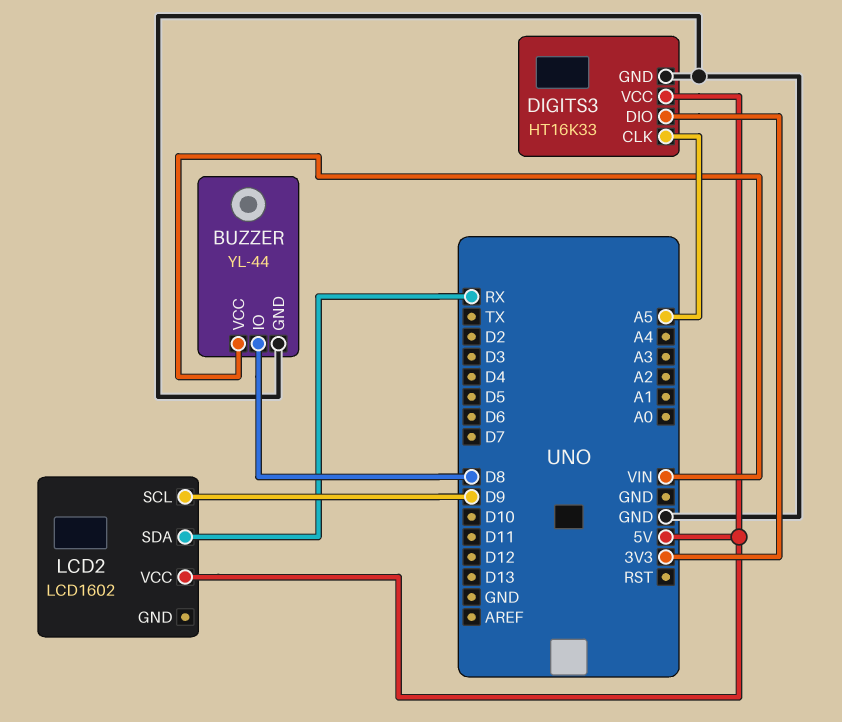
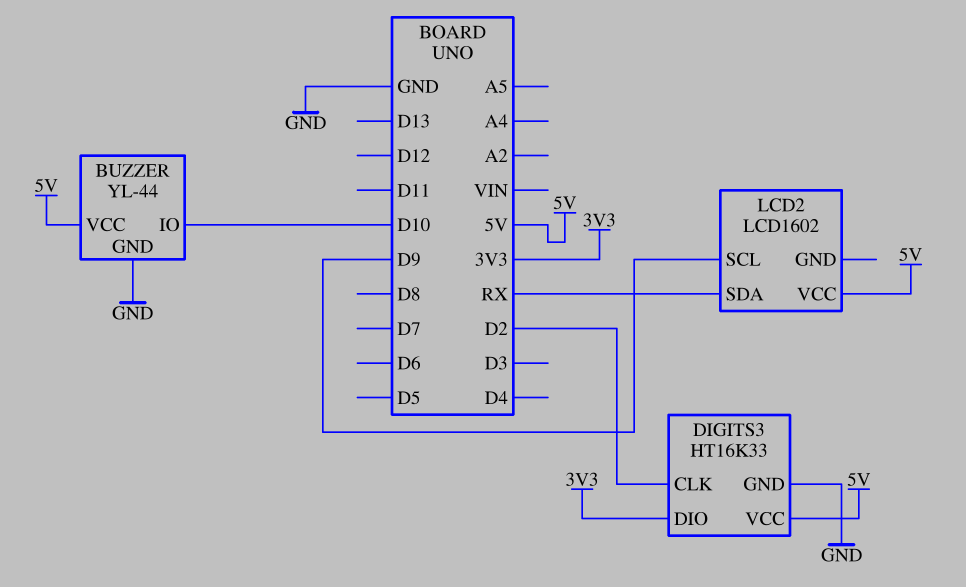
BUZZER pin IO: D8 -> D10
BUZZER pin VCC: VIN -> 5V
DIGITS3 pin CLK: A5 -> D2

